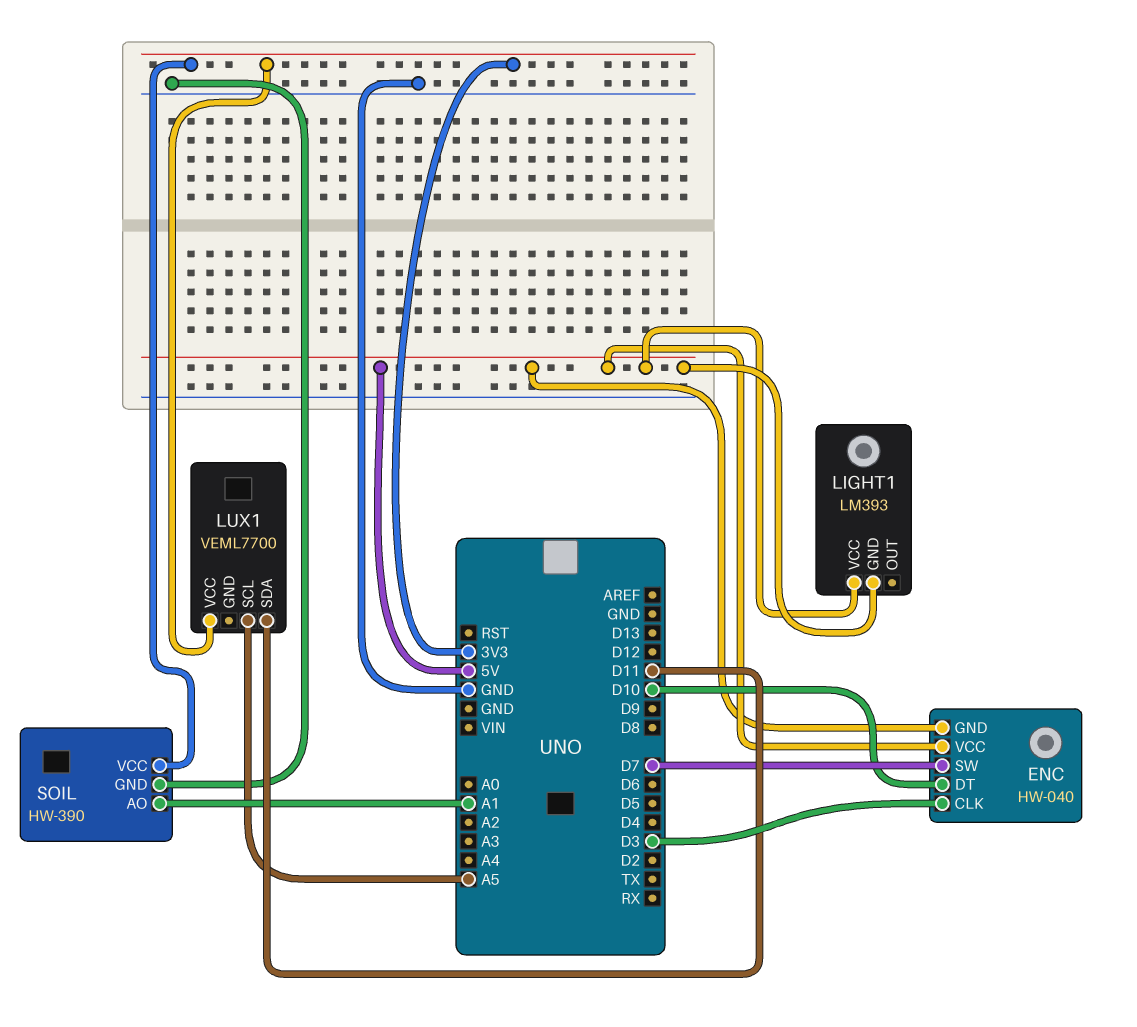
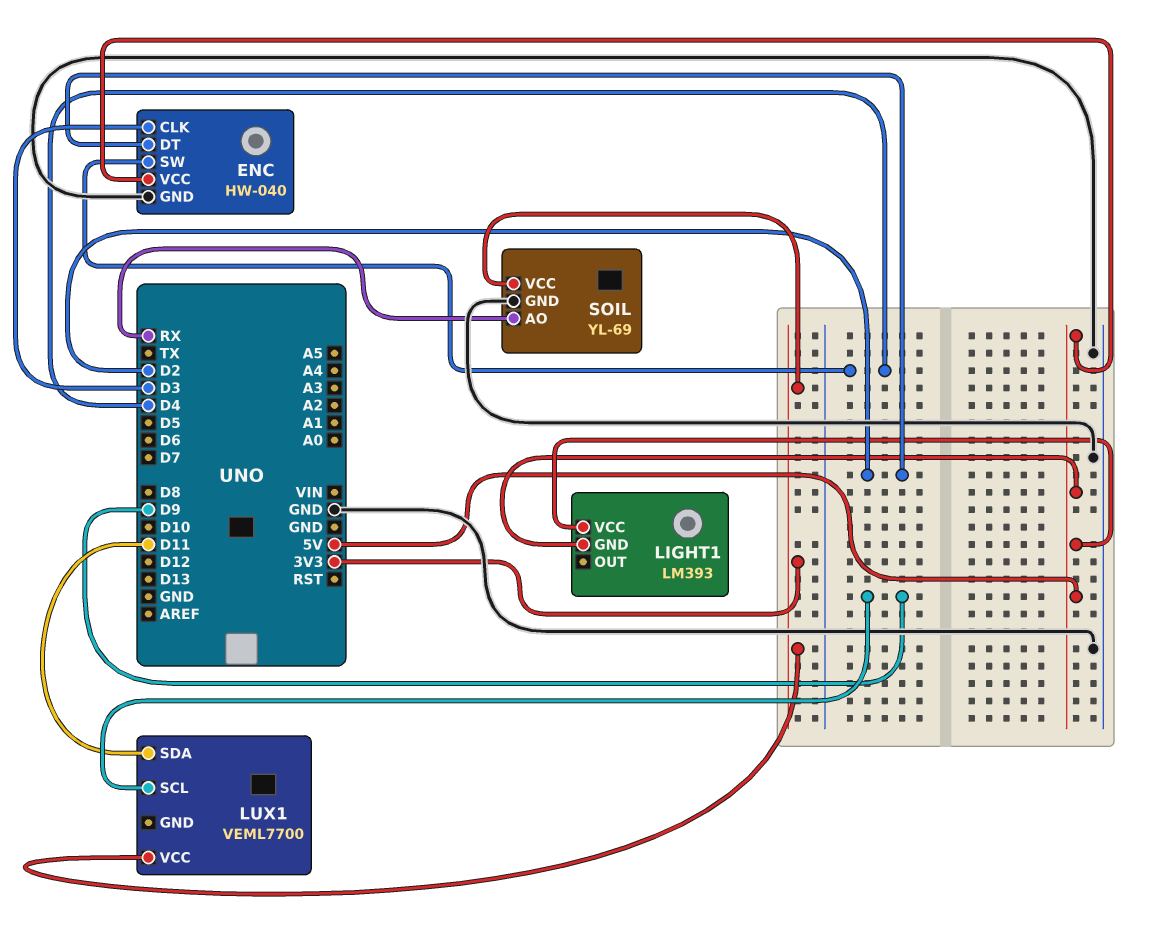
ENC pin DT: D10 -> D2
ENC pin GND: 5V -> GND
ENC pin SW: D7 -> D4
LUX1 pin SCL: A5 -> D9
SOIL: HW-390 -> YL-69
SOIL pin AO: A1 -> RX

